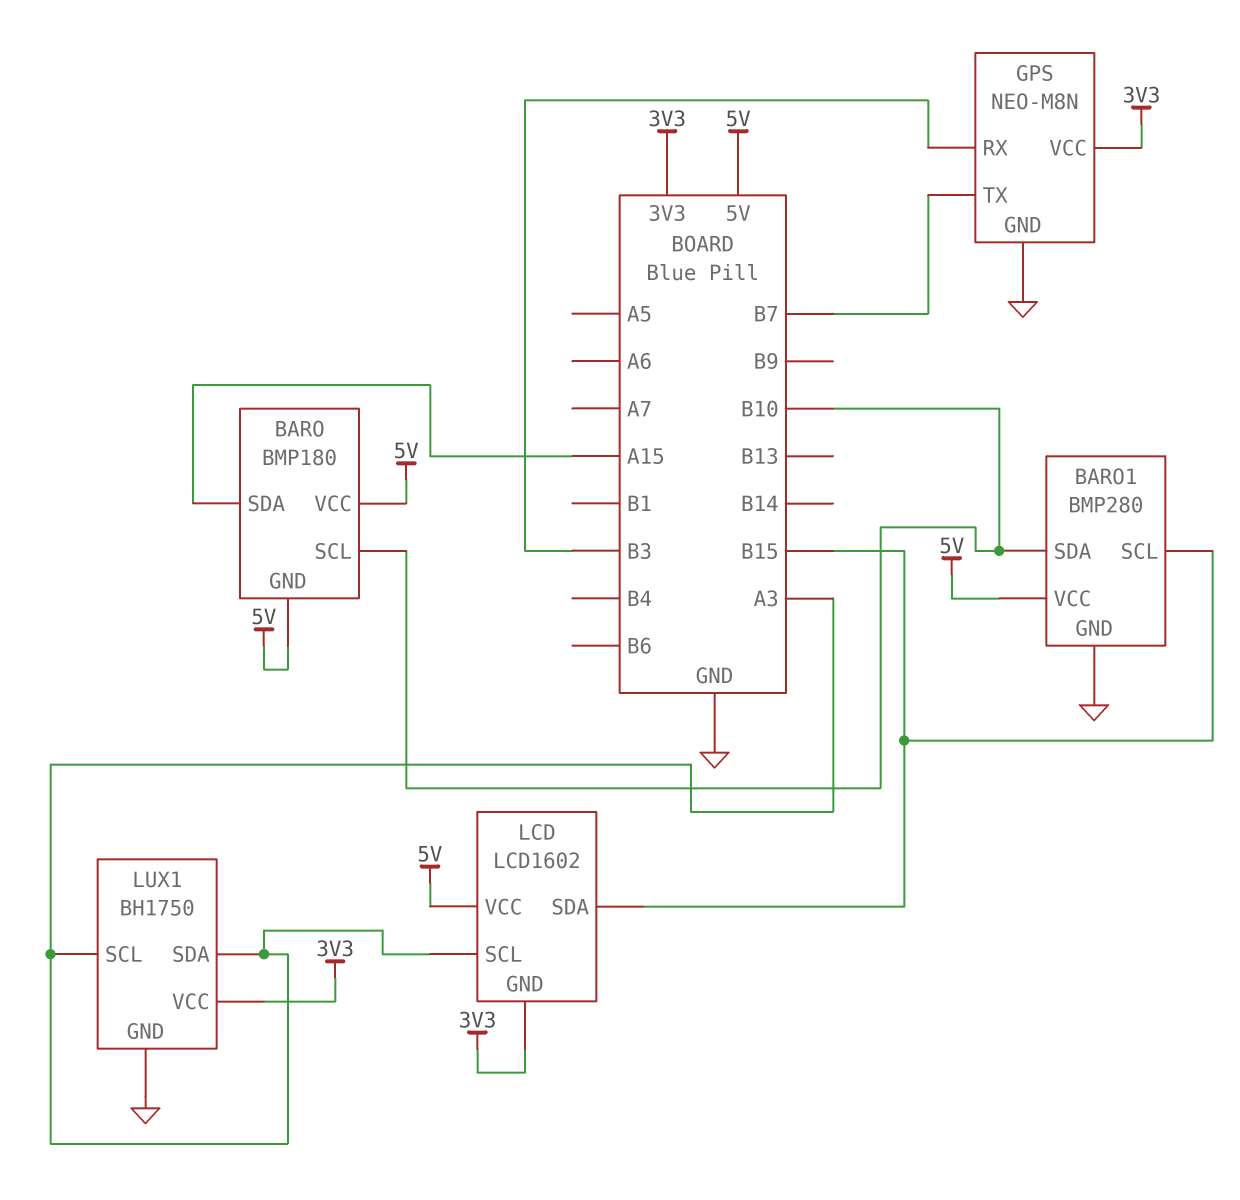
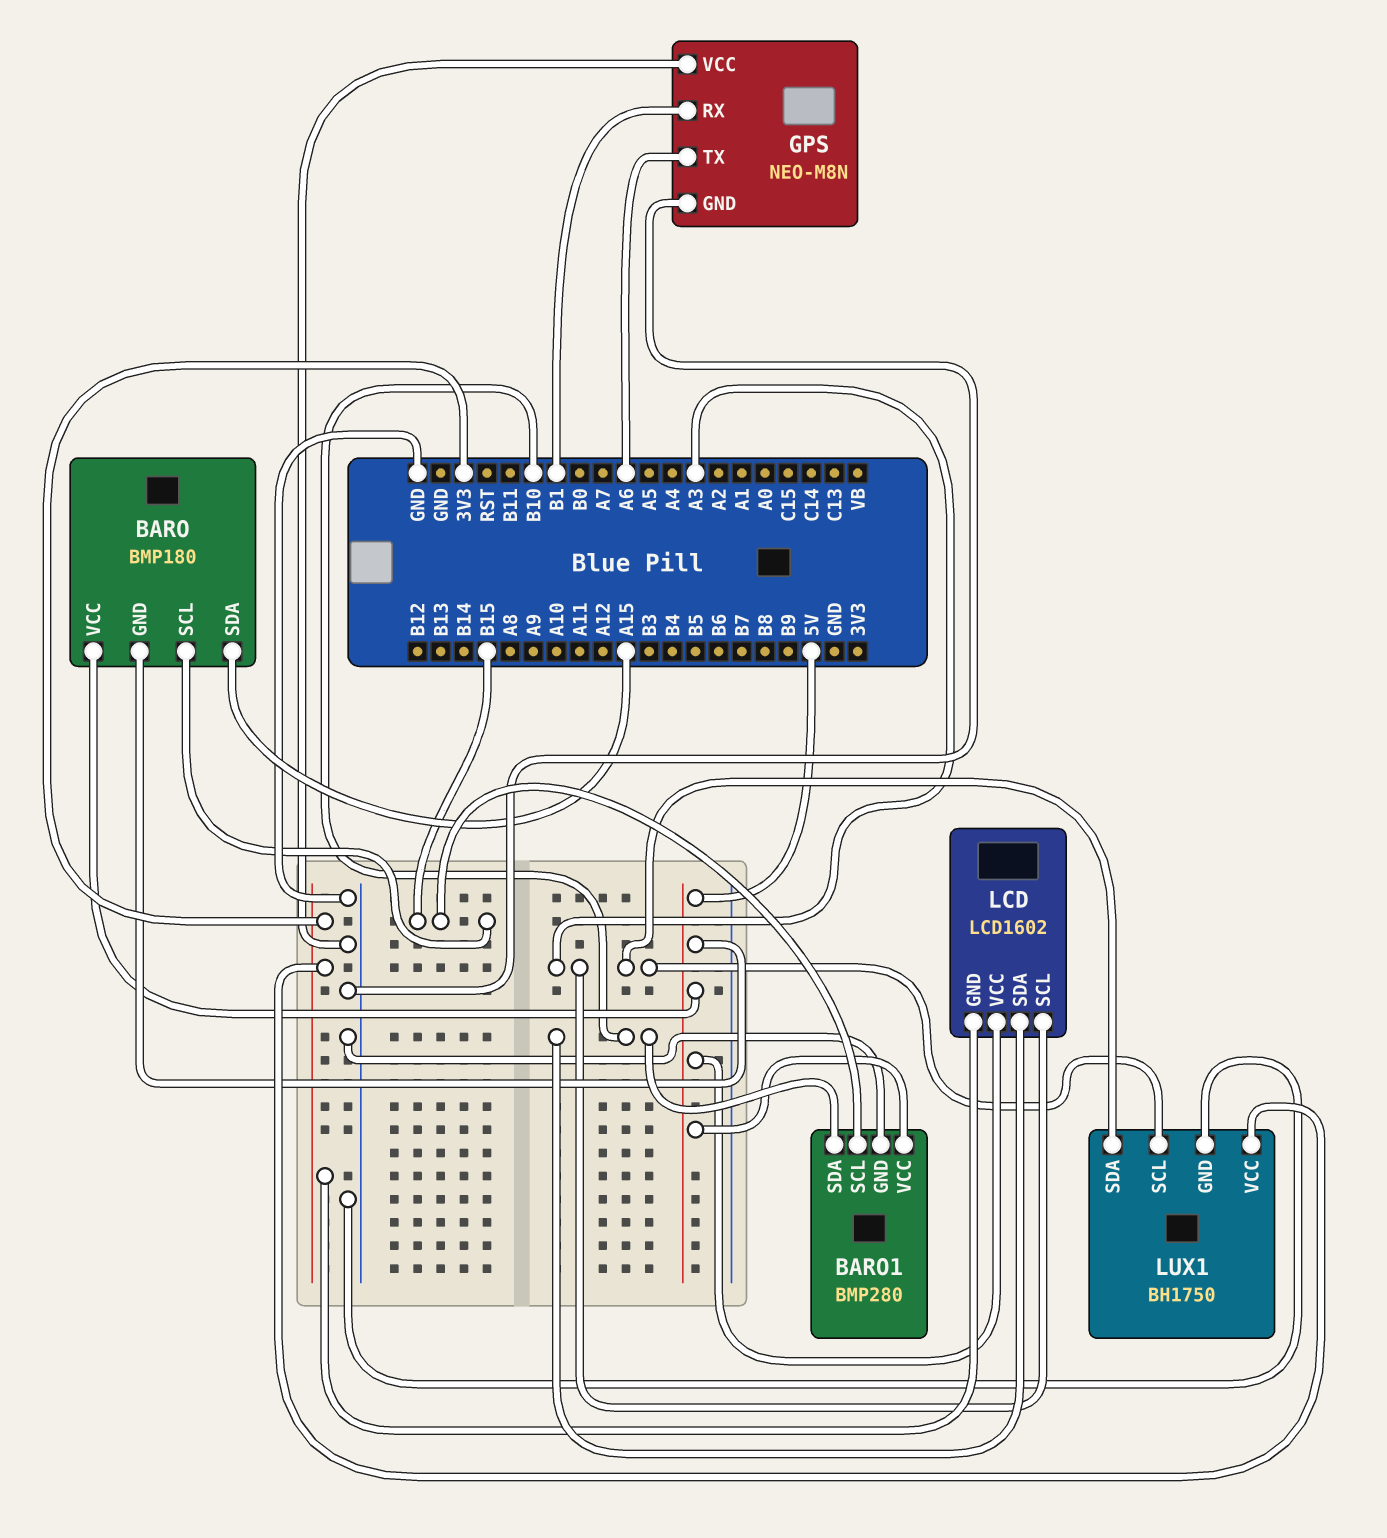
BARO pin SCL: B10 -> B15
GPS pin RX: B3 -> B1
GPS pin TX: B7 -> A6
GPS pin VCC: 3V3 -> GND
LCD pin SDA: B15 -> B10

